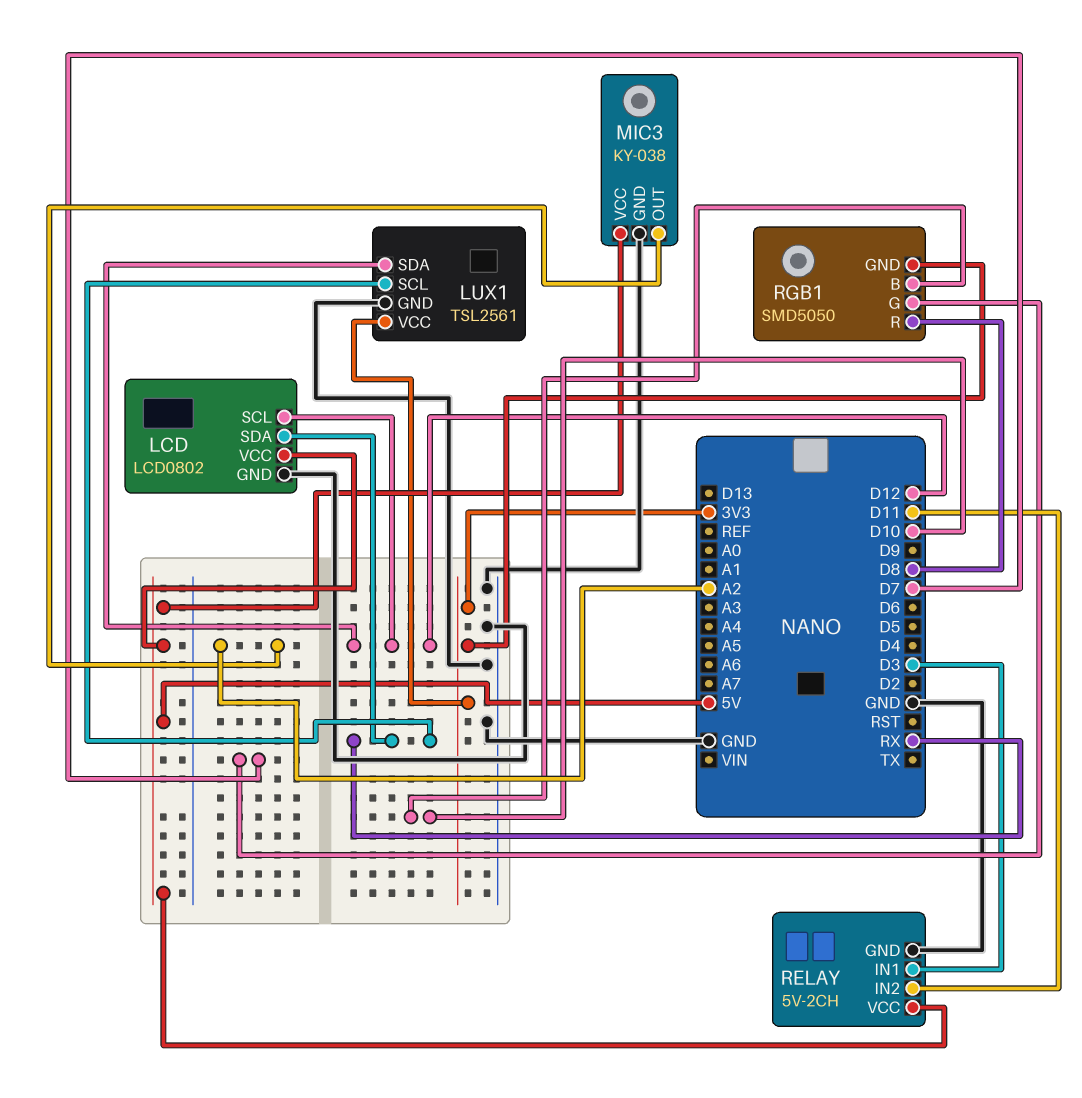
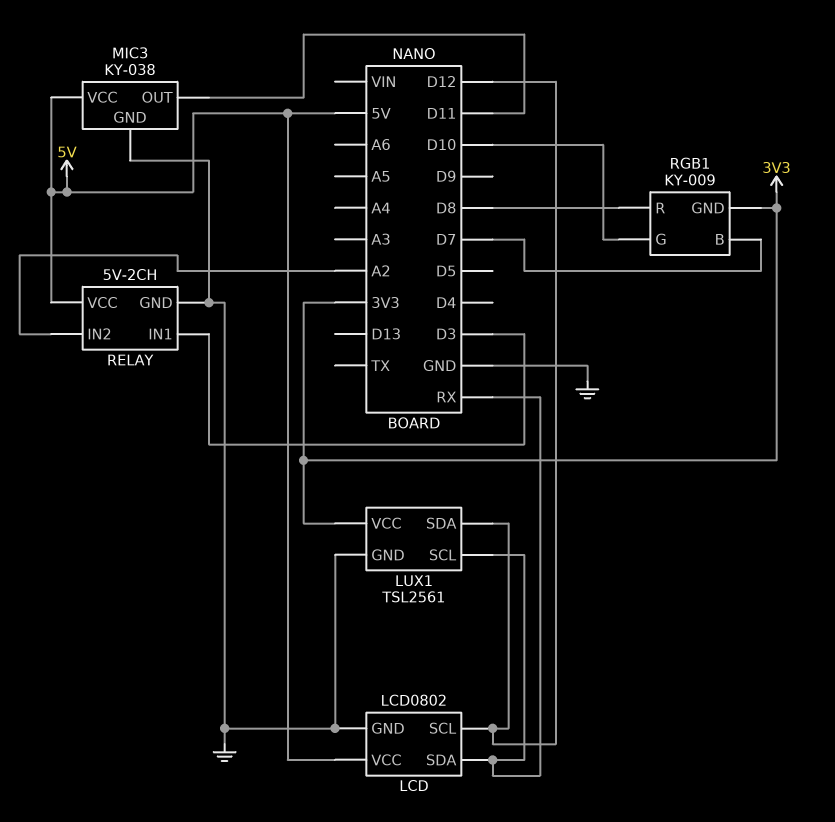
MIC3 pin OUT: A2 -> D11
RELAY pin IN2: D11 -> A2
RGB1: SMD5050 -> KY-009
RGB1 pin B: D10 -> D7
RGB1 pin G: D7 -> D10

